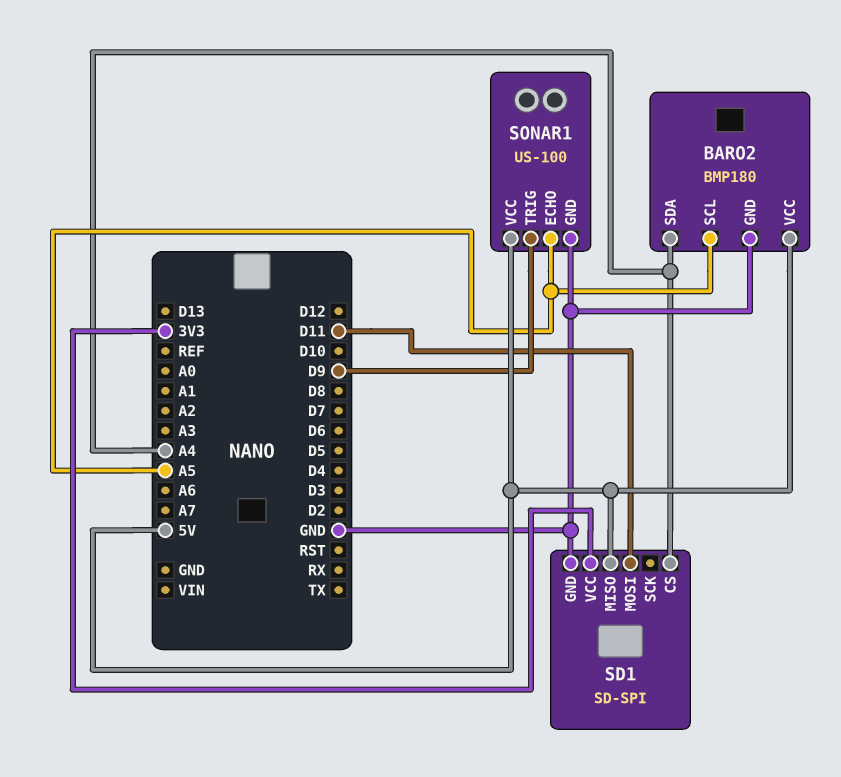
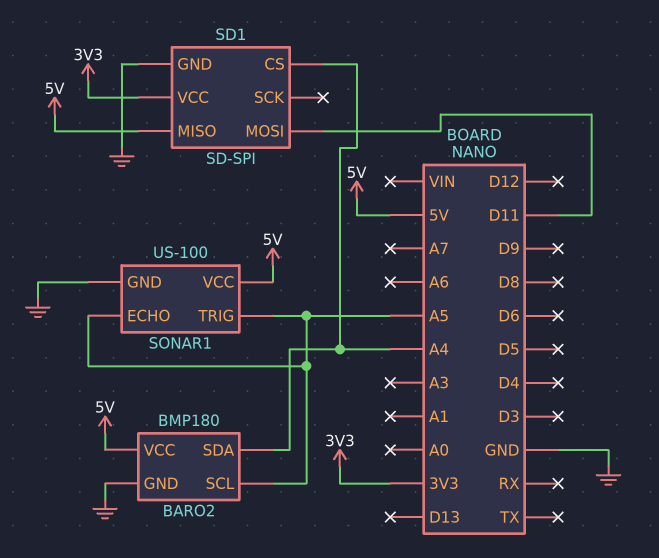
SONAR1 pin TRIG: D9 -> A5

